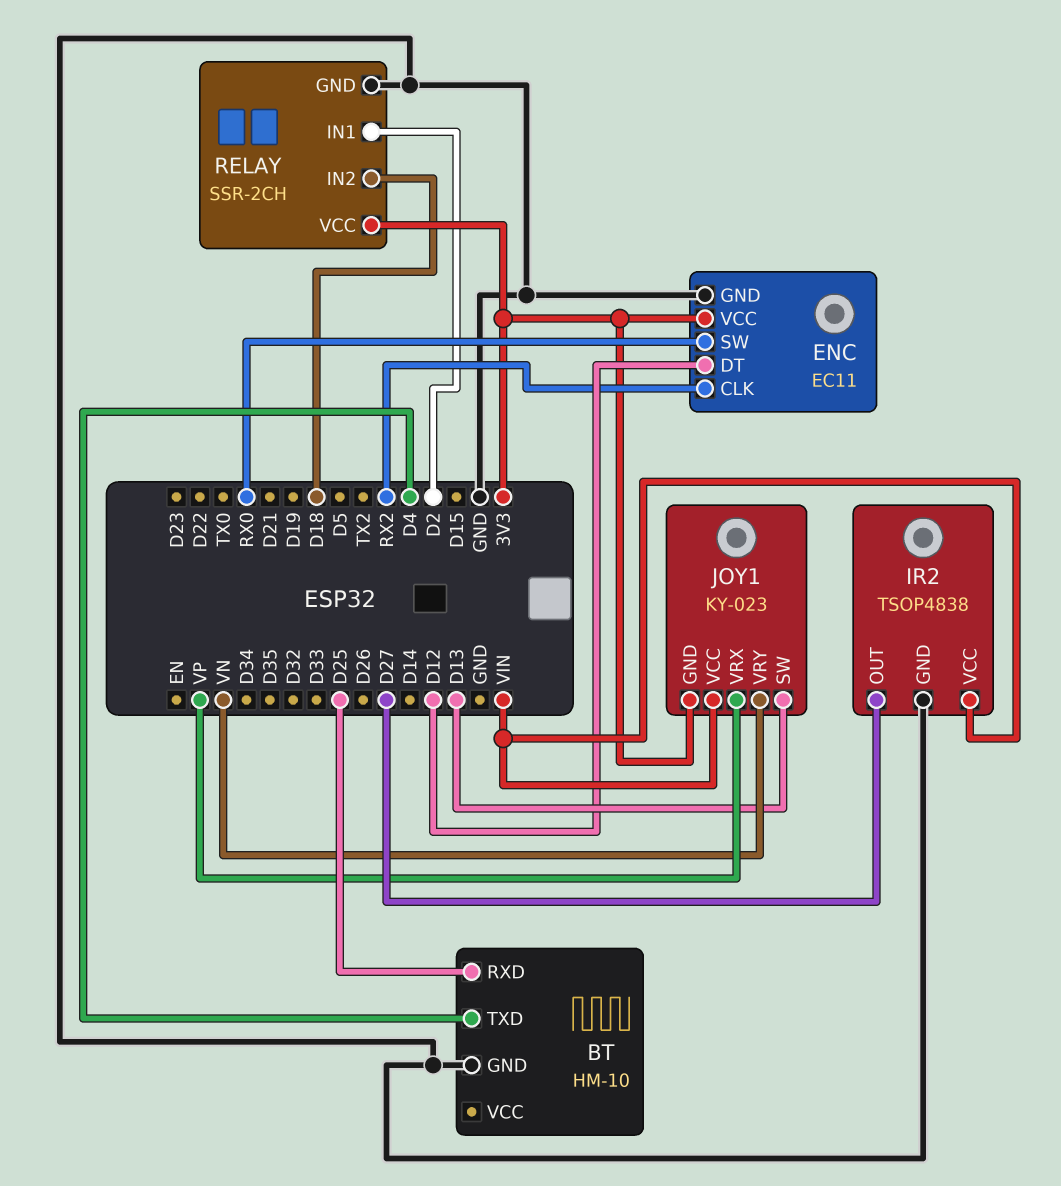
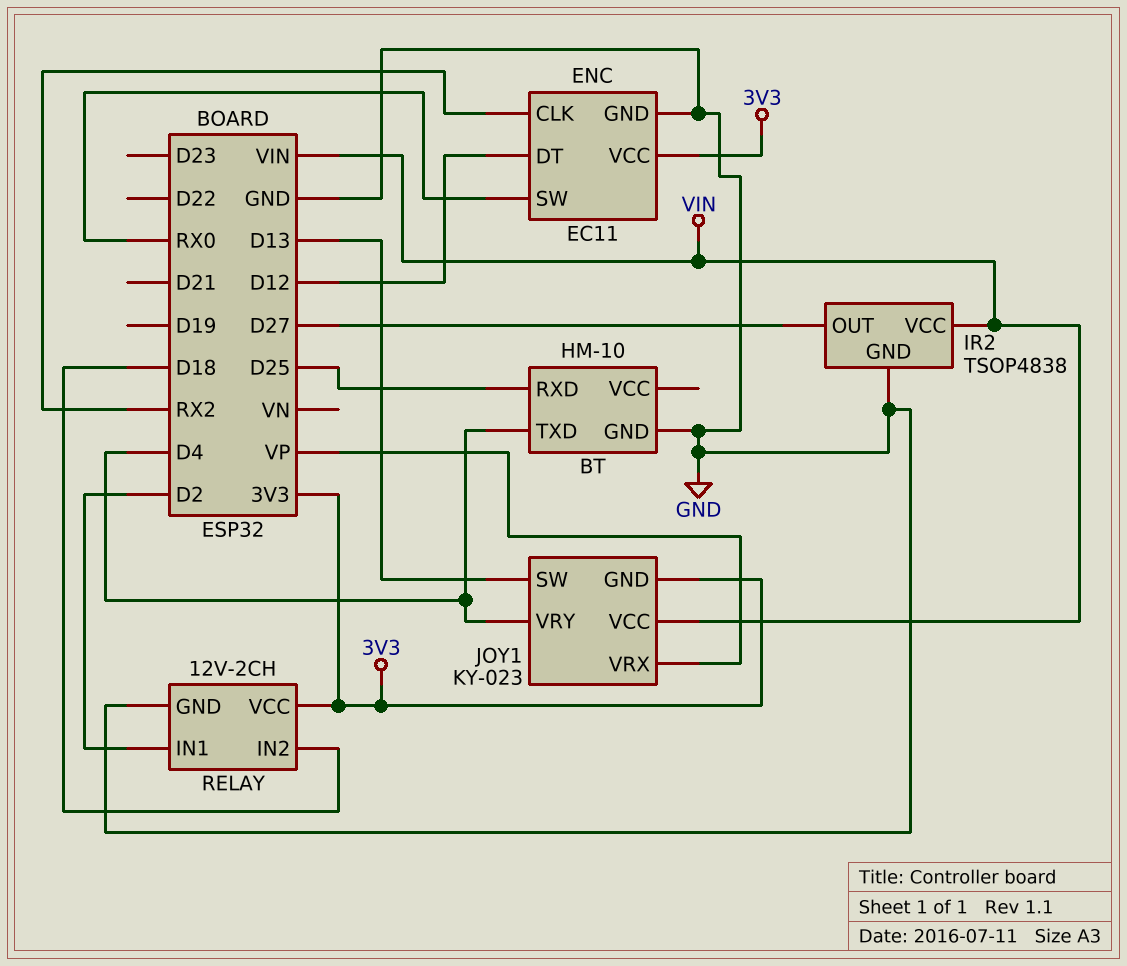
JOY1 pin VRY: VN -> D4
RELAY: SSR-2CH -> 12V-2CH

